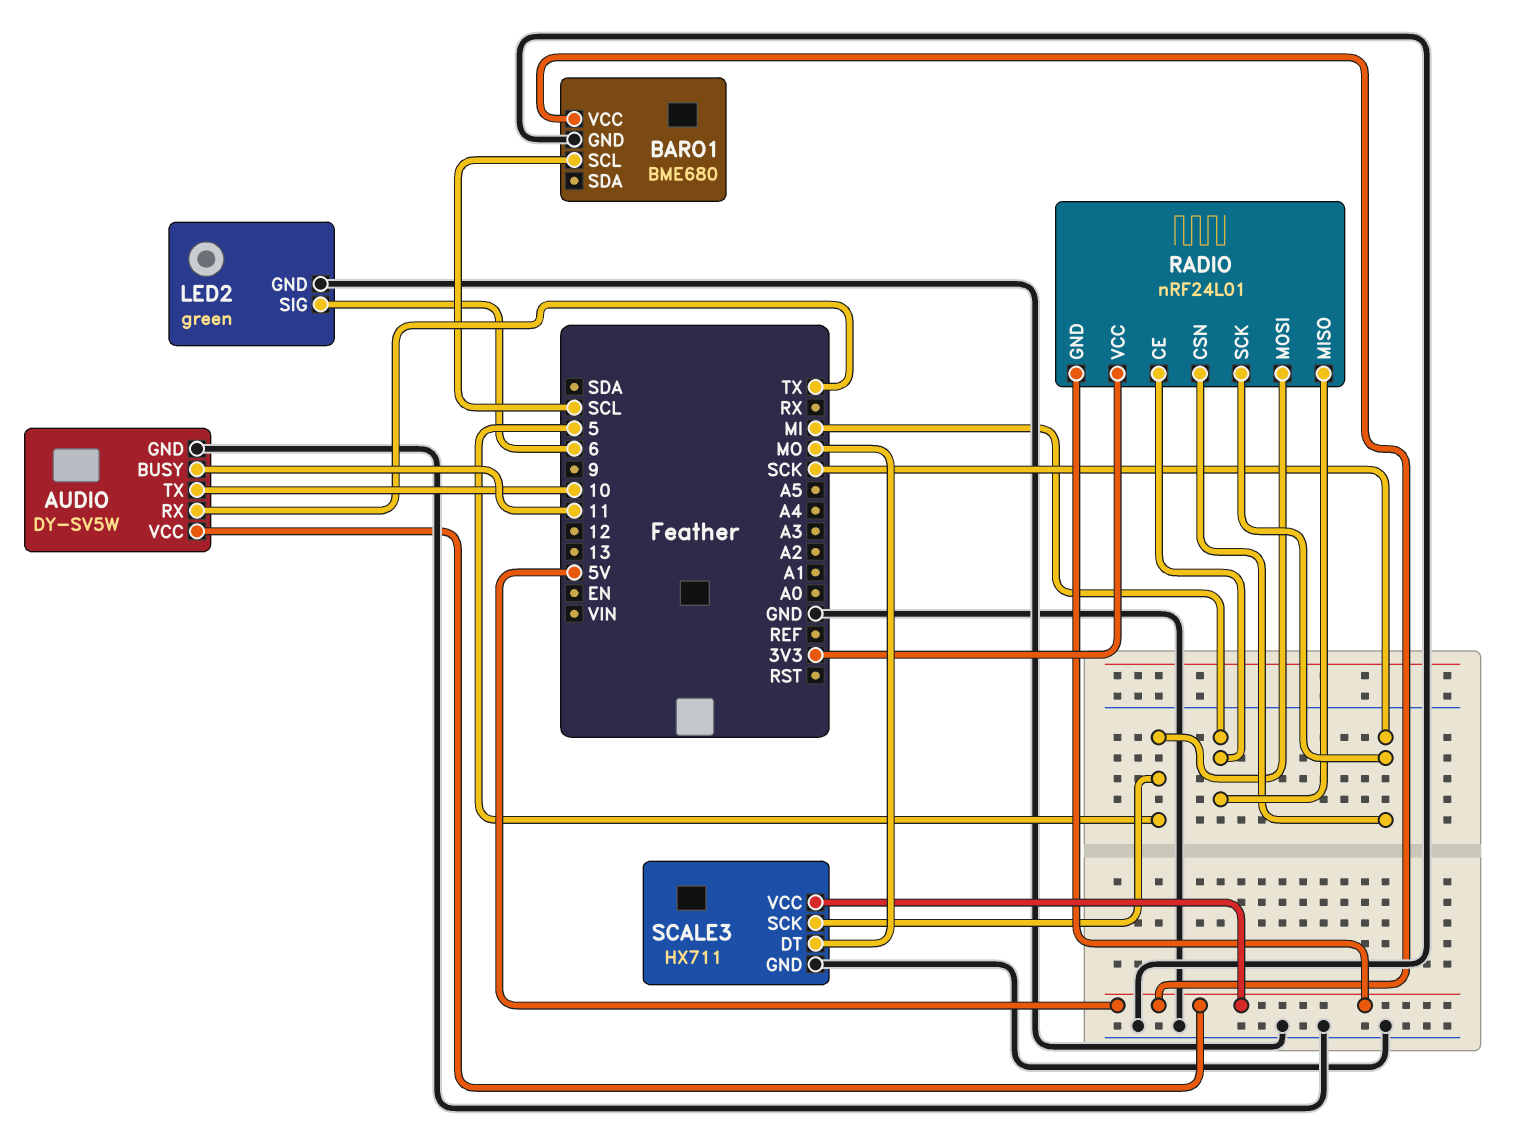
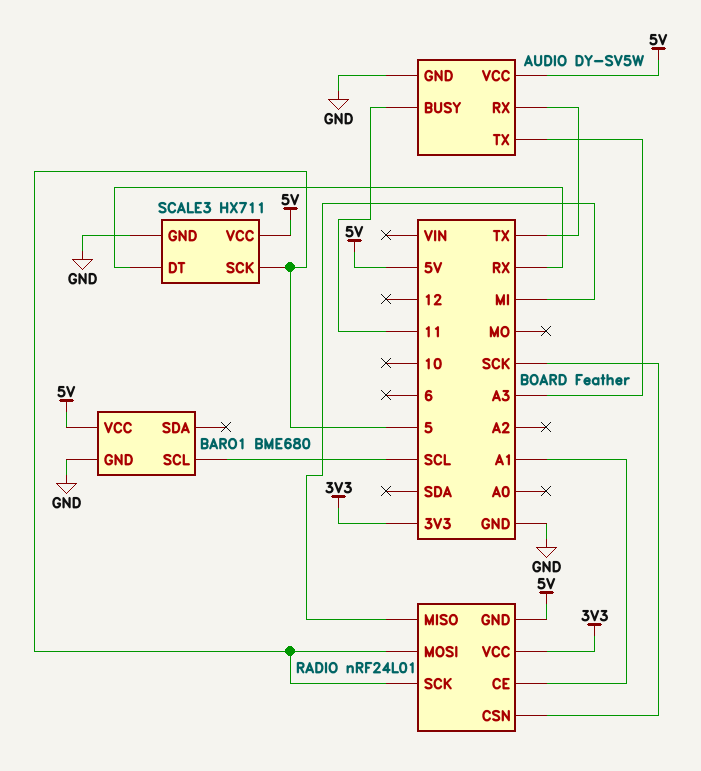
AUDIO pin TX: 10 -> A3
LED2: green -> none
LED2 pin GND: GND -> none
LED2 pin SIG: 6 -> none
RADIO pin CE: MI -> A1
RADIO pin SCK: SCK -> 5
SCALE3 pin DT: MO -> RX

